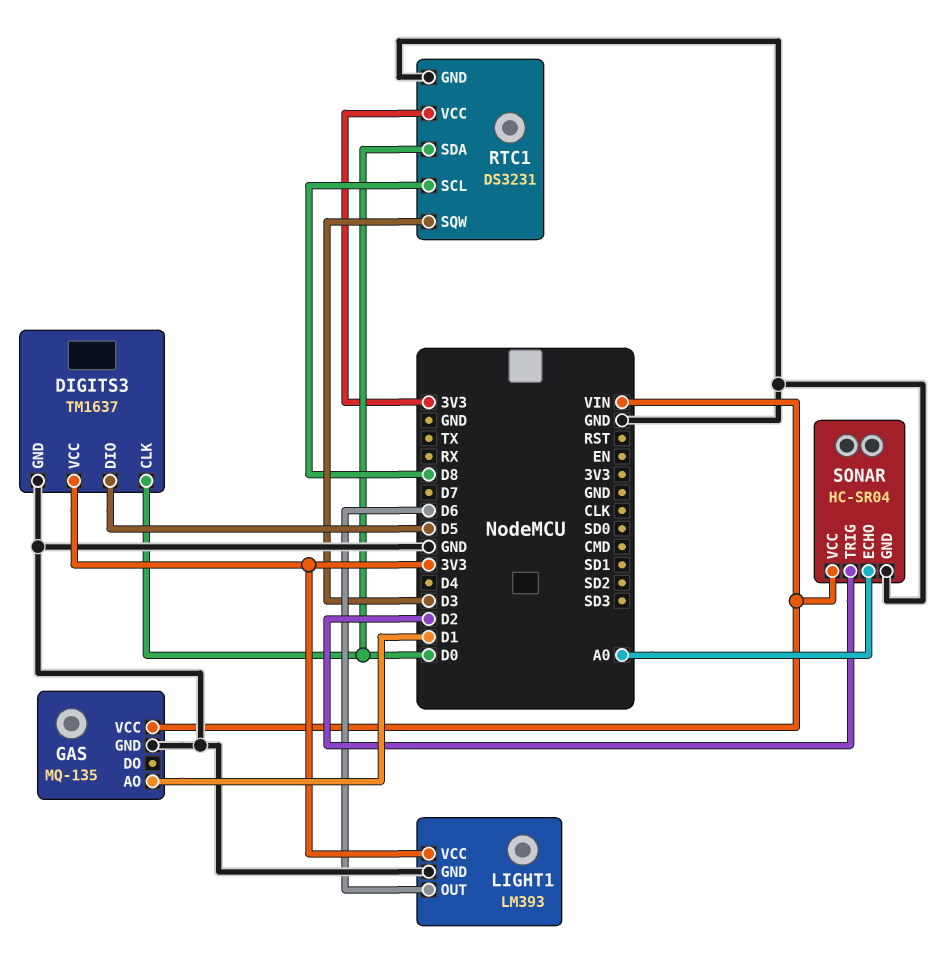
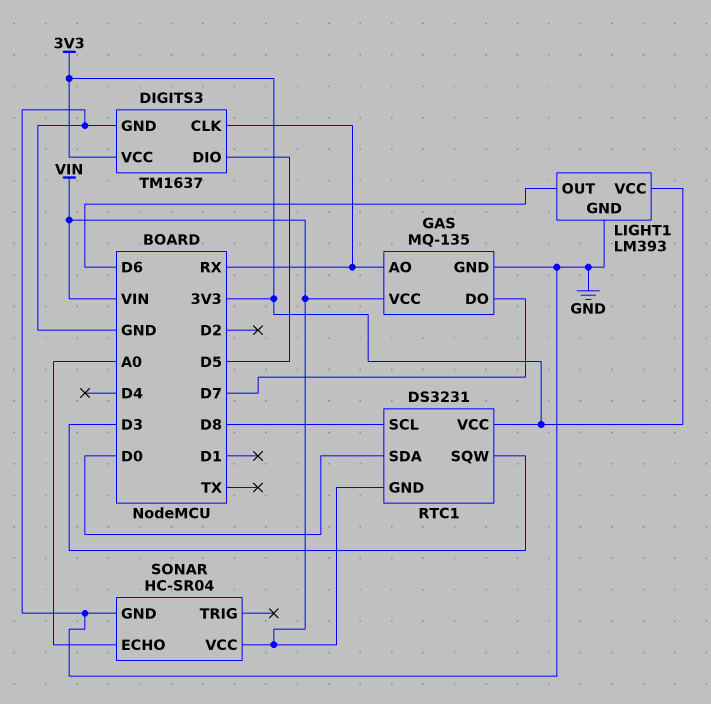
DIGITS3 pin CLK: D0 -> RX
GAS pin AO: D1 -> RX
GAS pin DO: none -> D7
RTC1 pin GND: GND -> VIN
SONAR pin TRIG: D2 -> none

